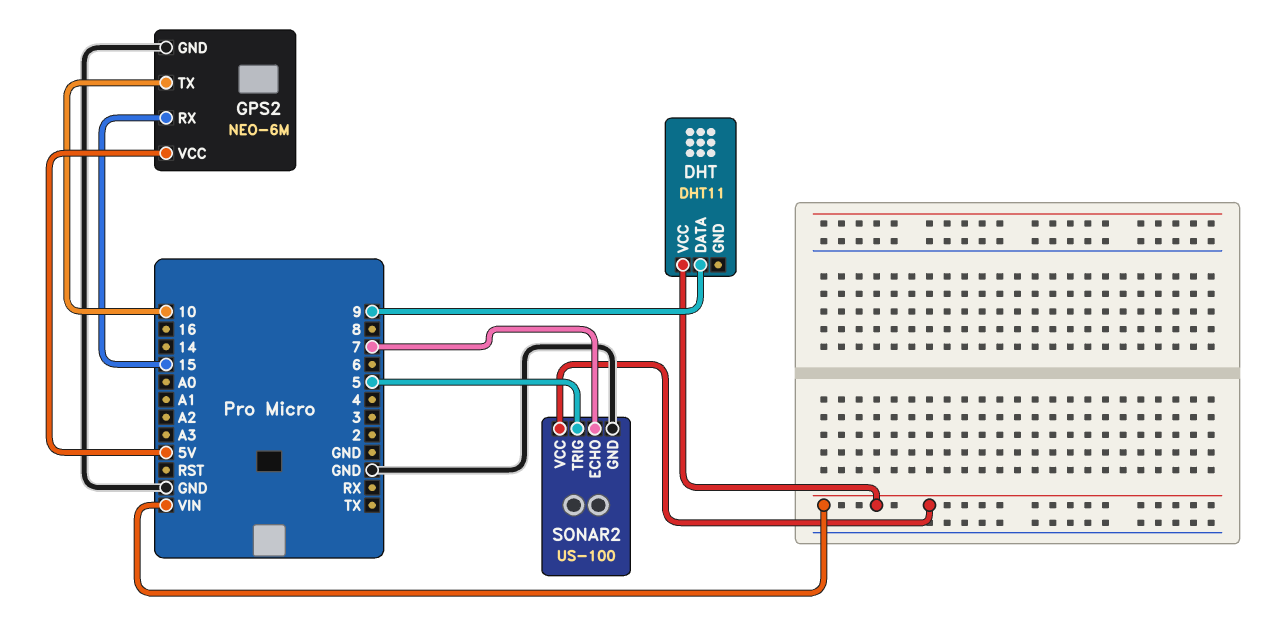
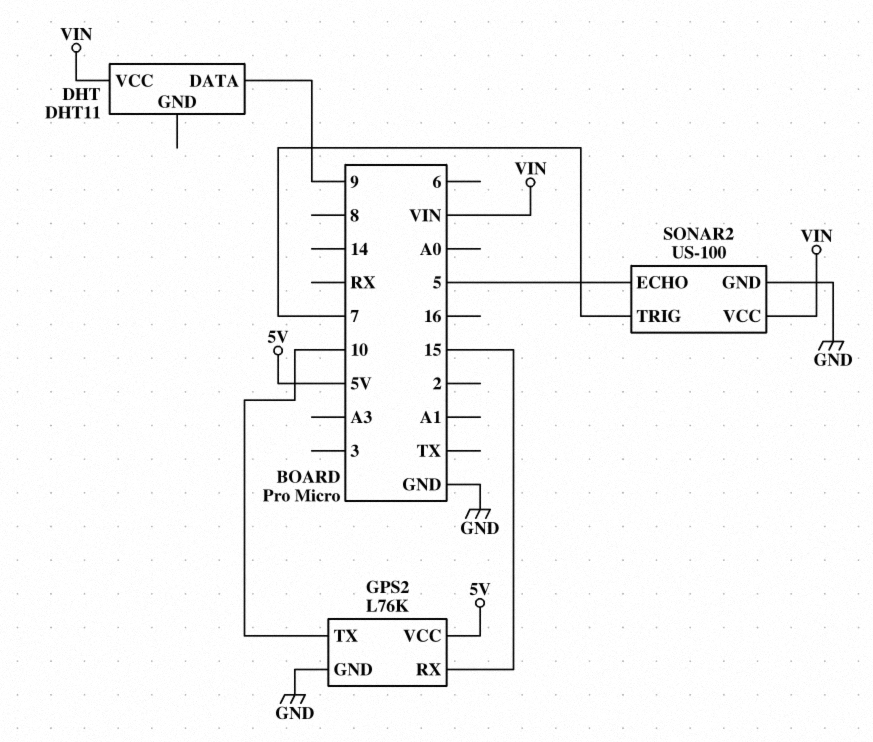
GPS2: NEO-6M -> L76K
SONAR2 pin ECHO: 7 -> 5
SONAR2 pin TRIG: 5 -> 7

